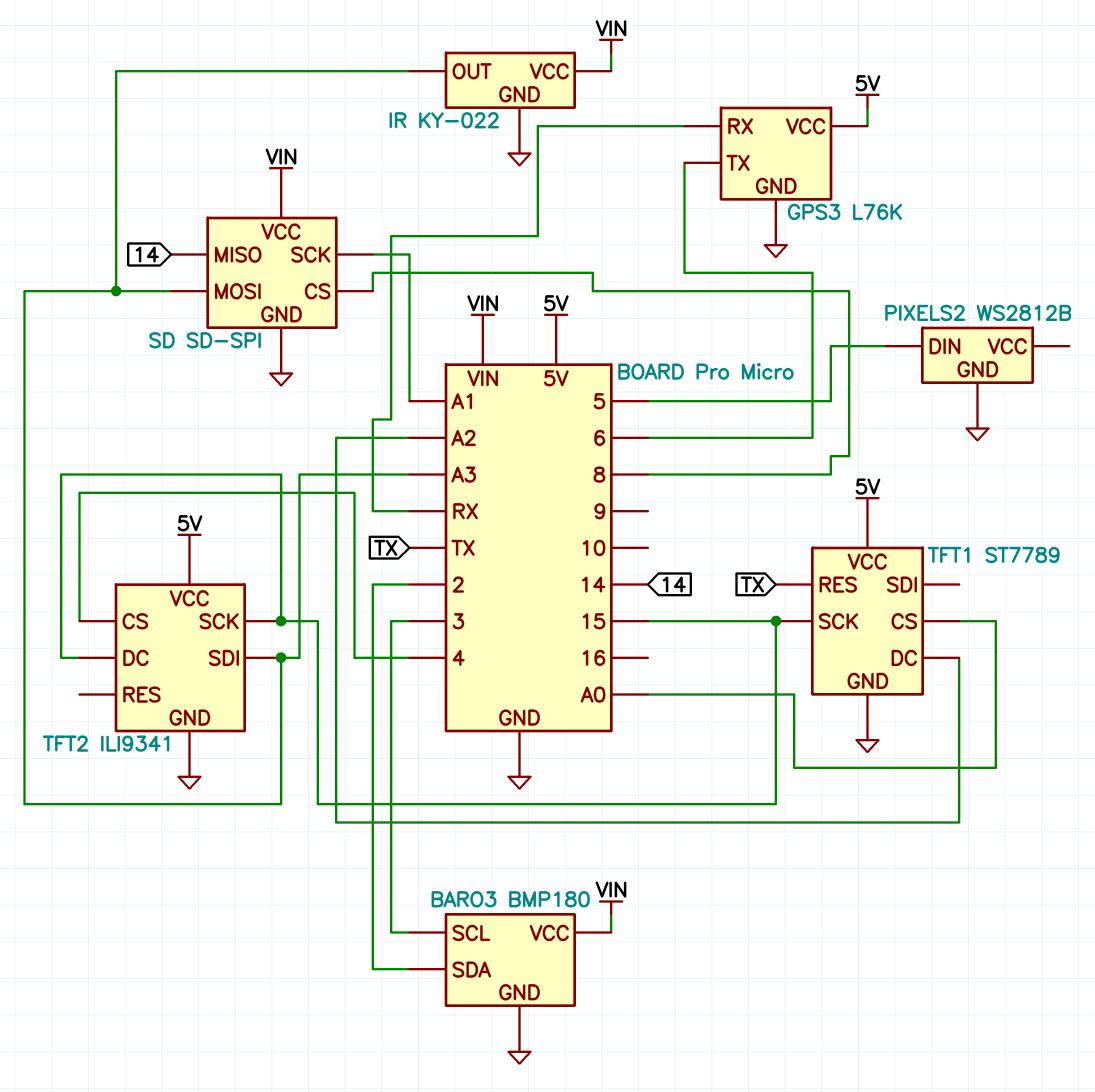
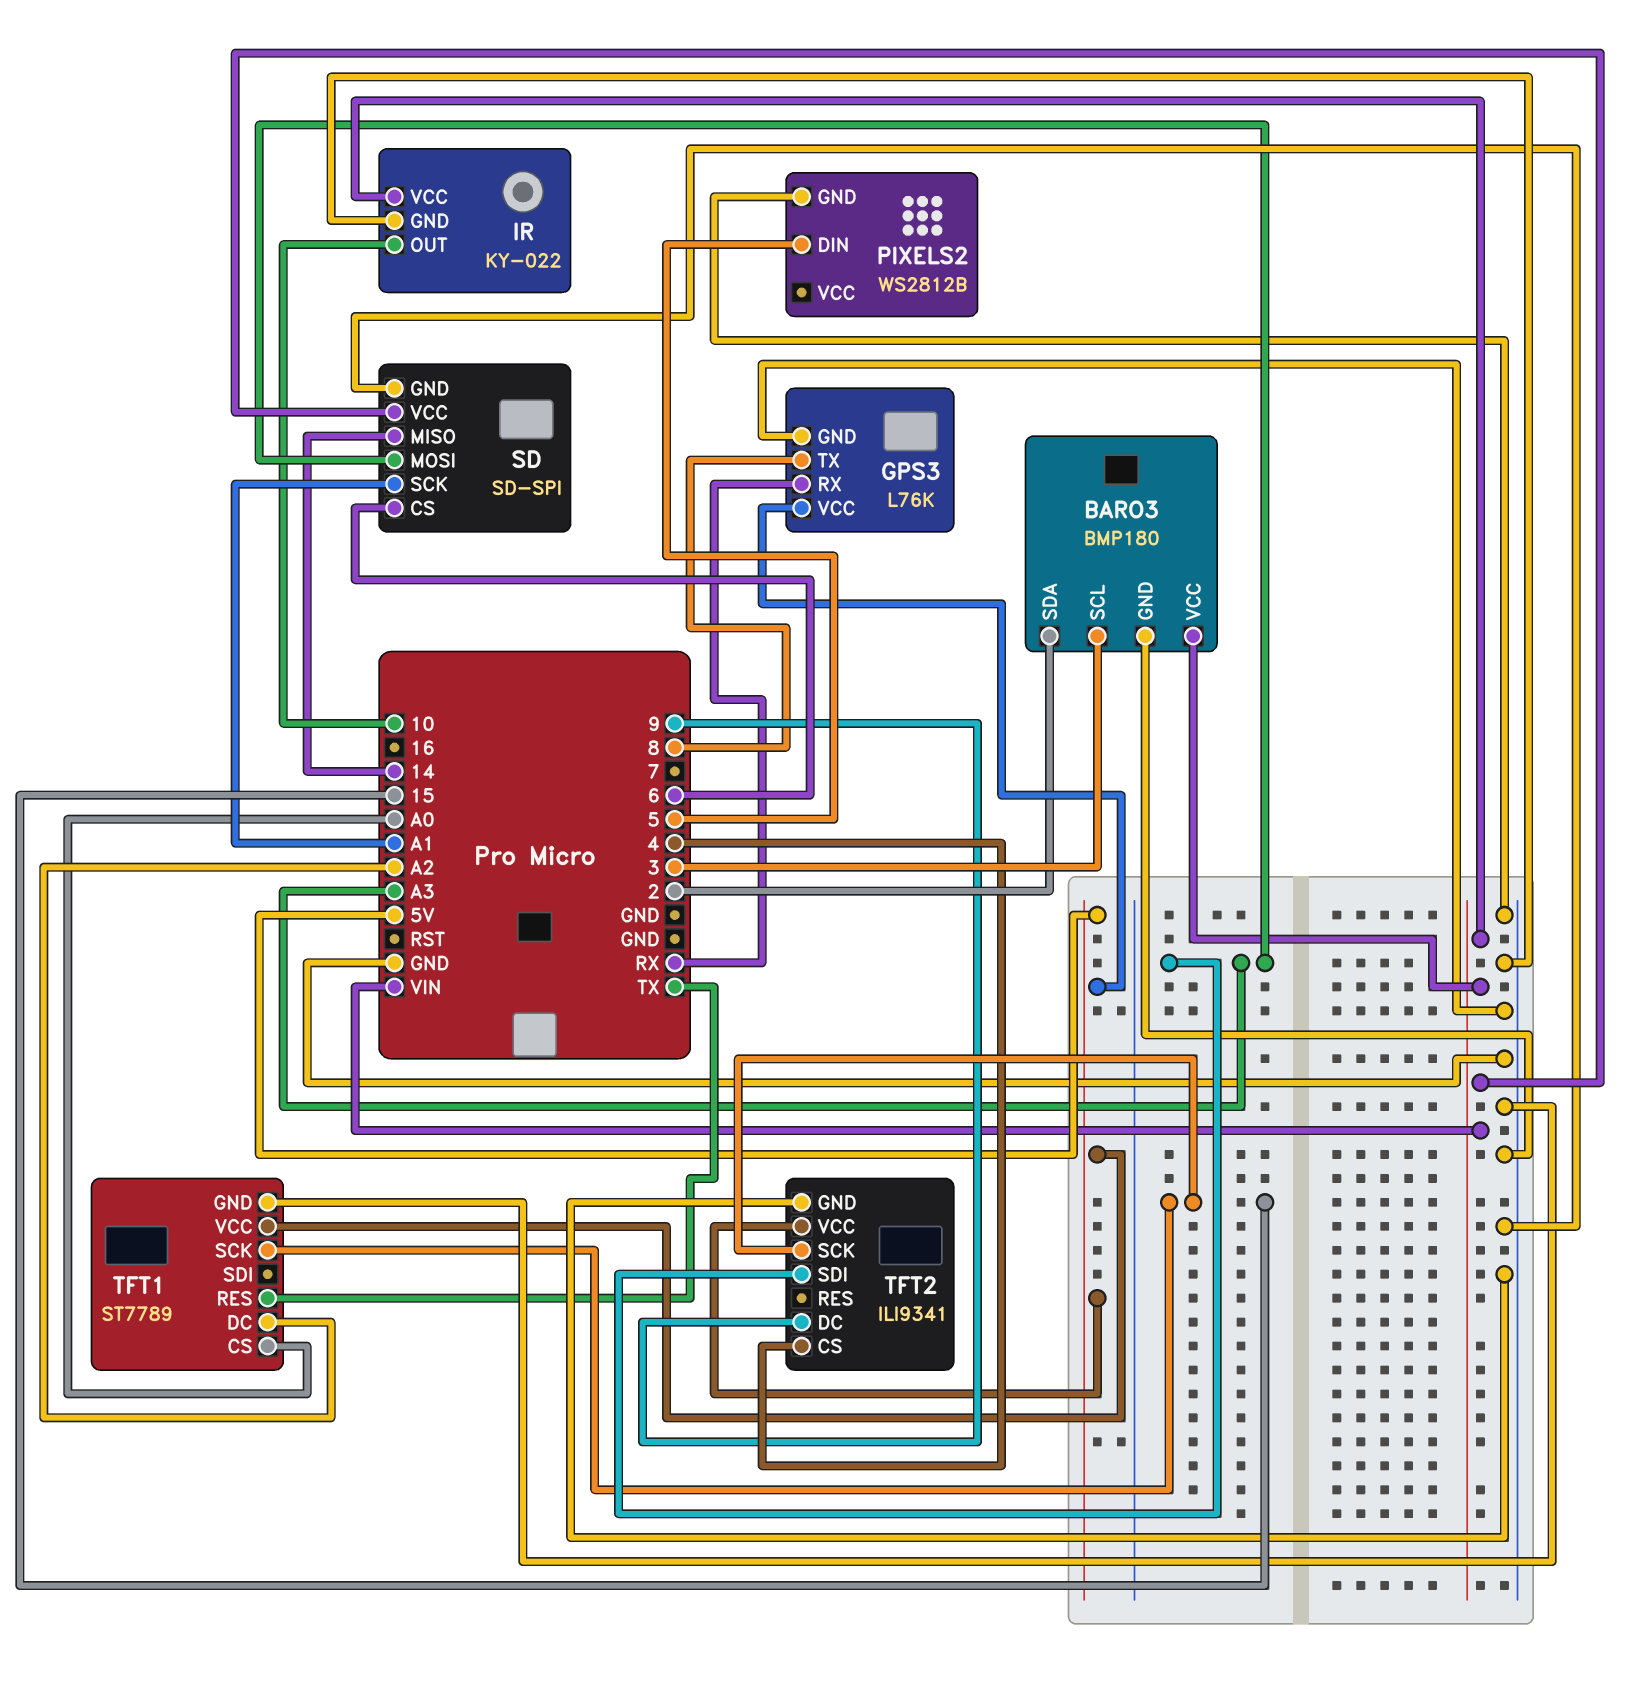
GPS3 pin TX: 6 -> 8
IR pin OUT: A3 -> 10
SD pin CS: 8 -> 6
TFT2 pin DC: 15 -> 9

